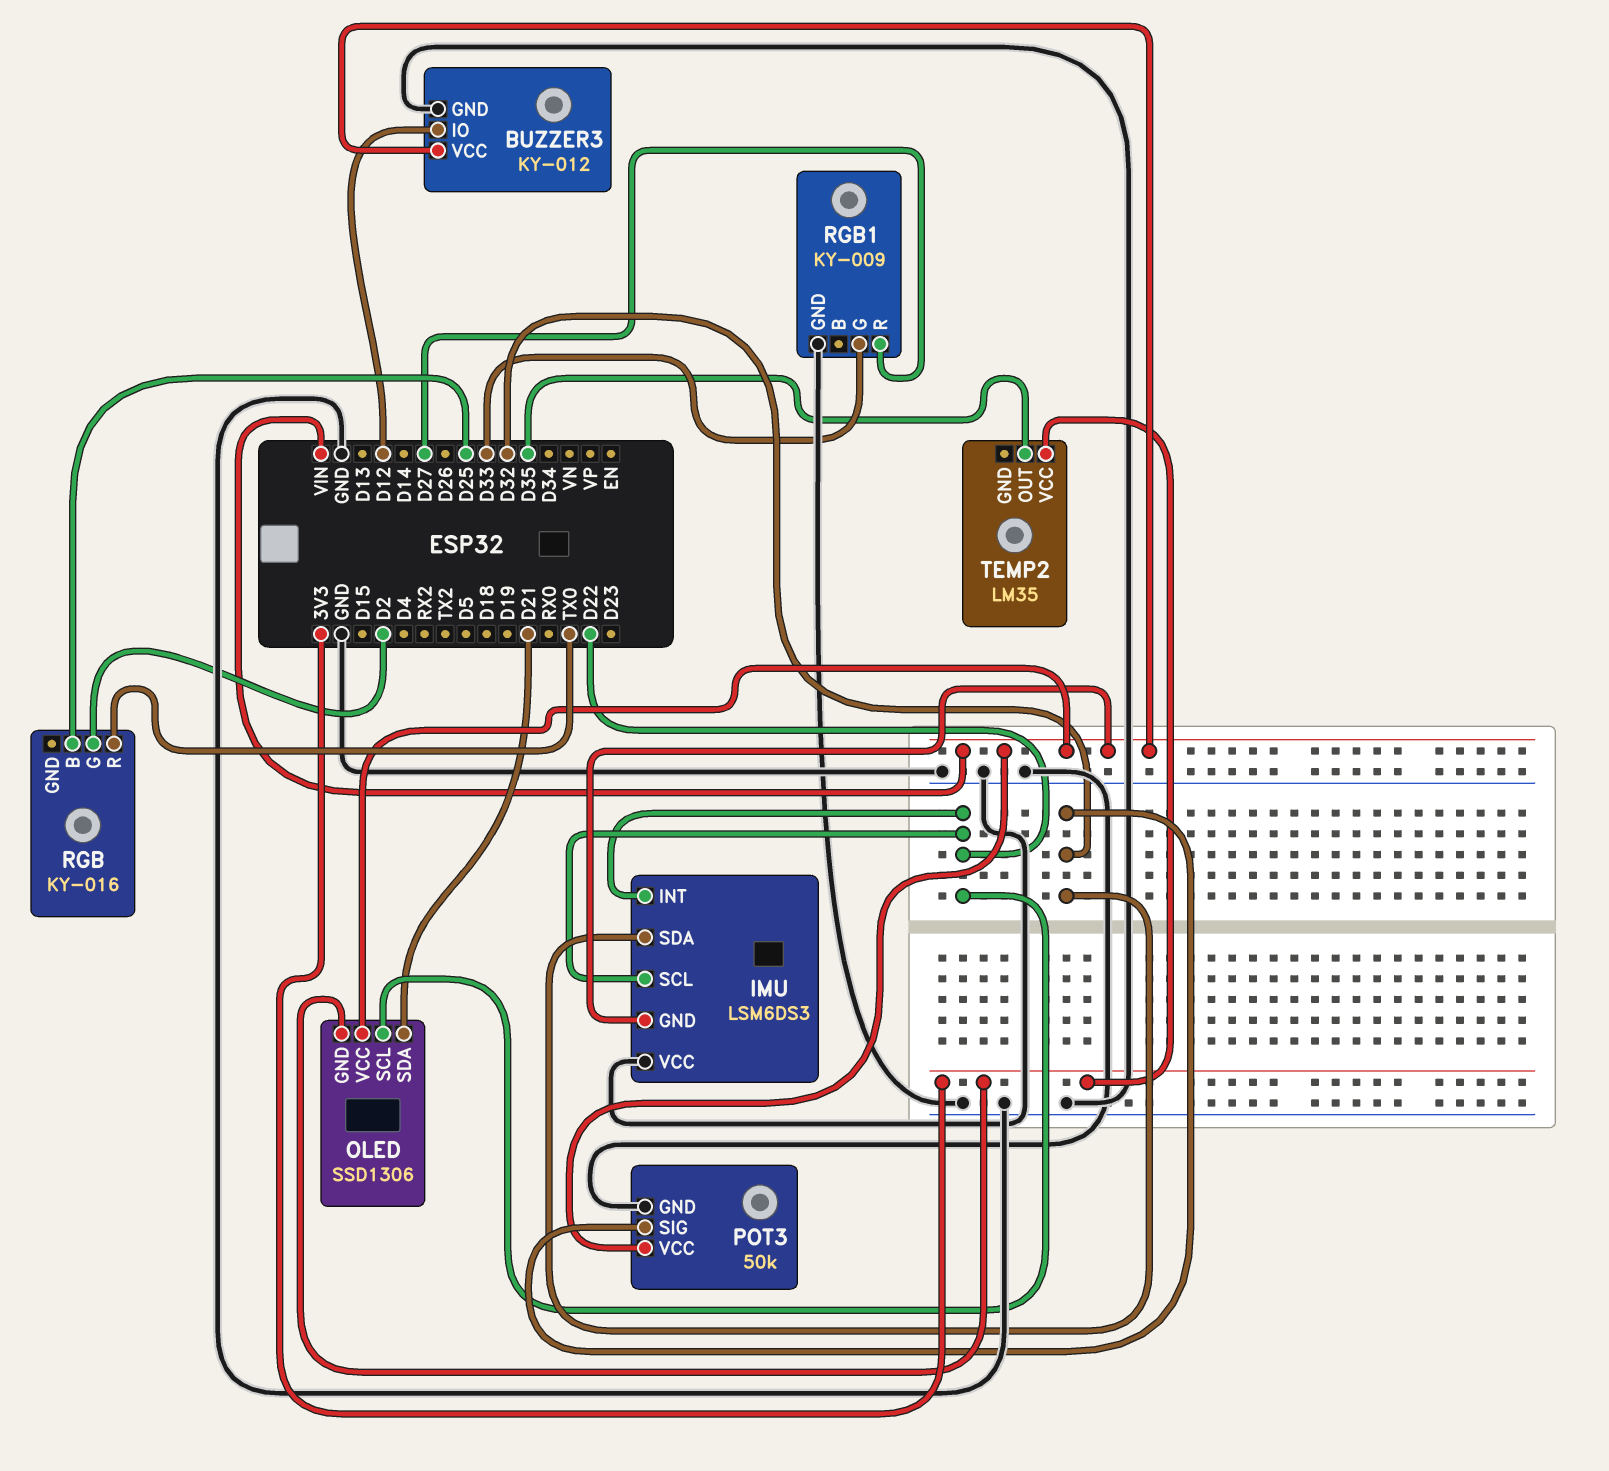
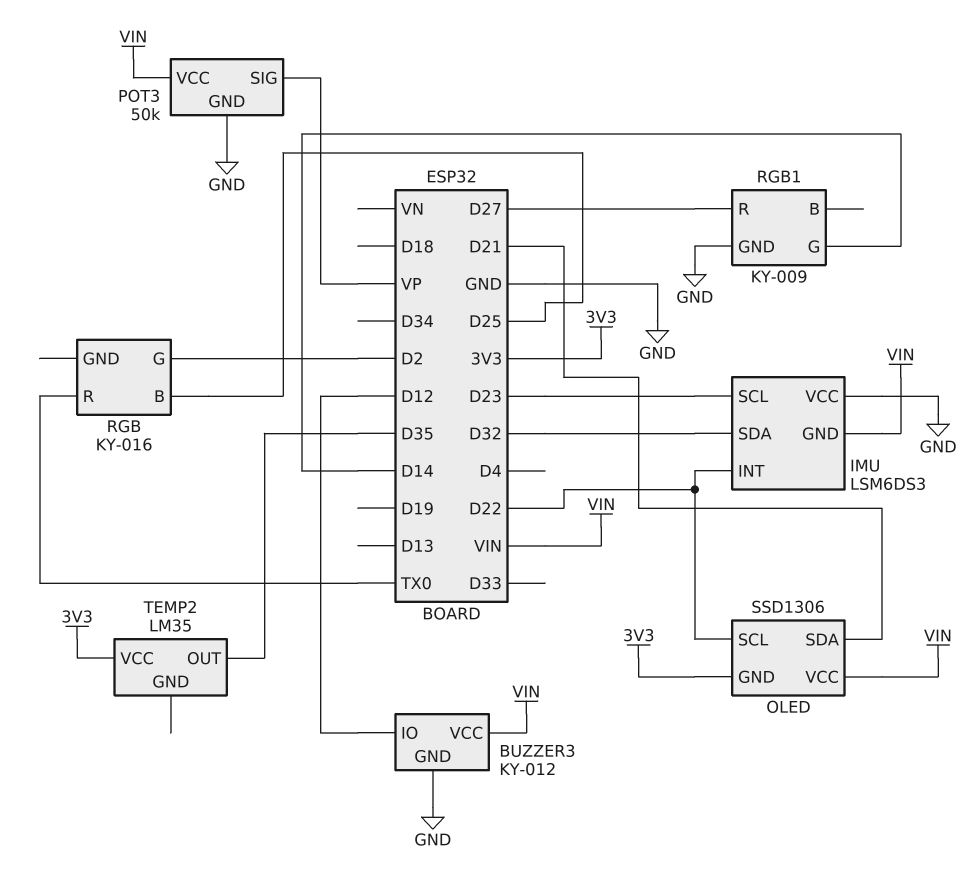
IMU pin SCL: D22 -> D23
POT3 pin SIG: D32 -> VP
RGB1 pin G: D33 -> D14

